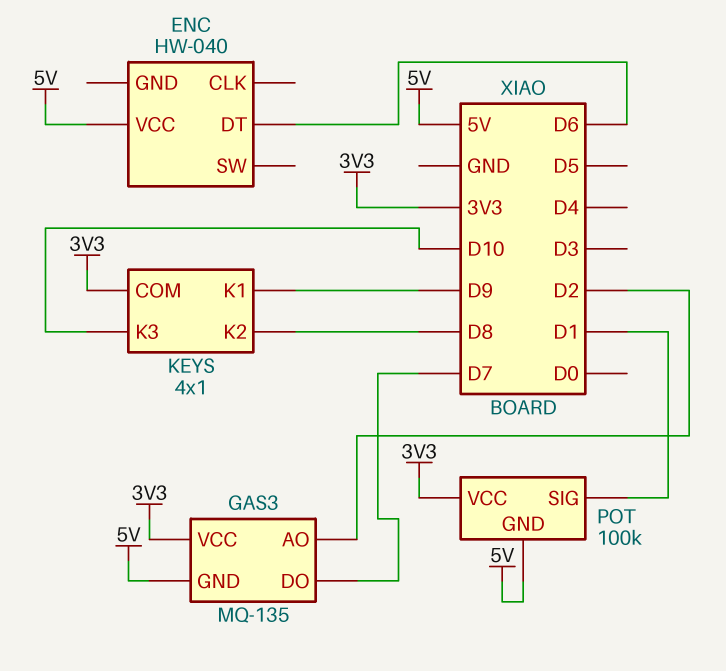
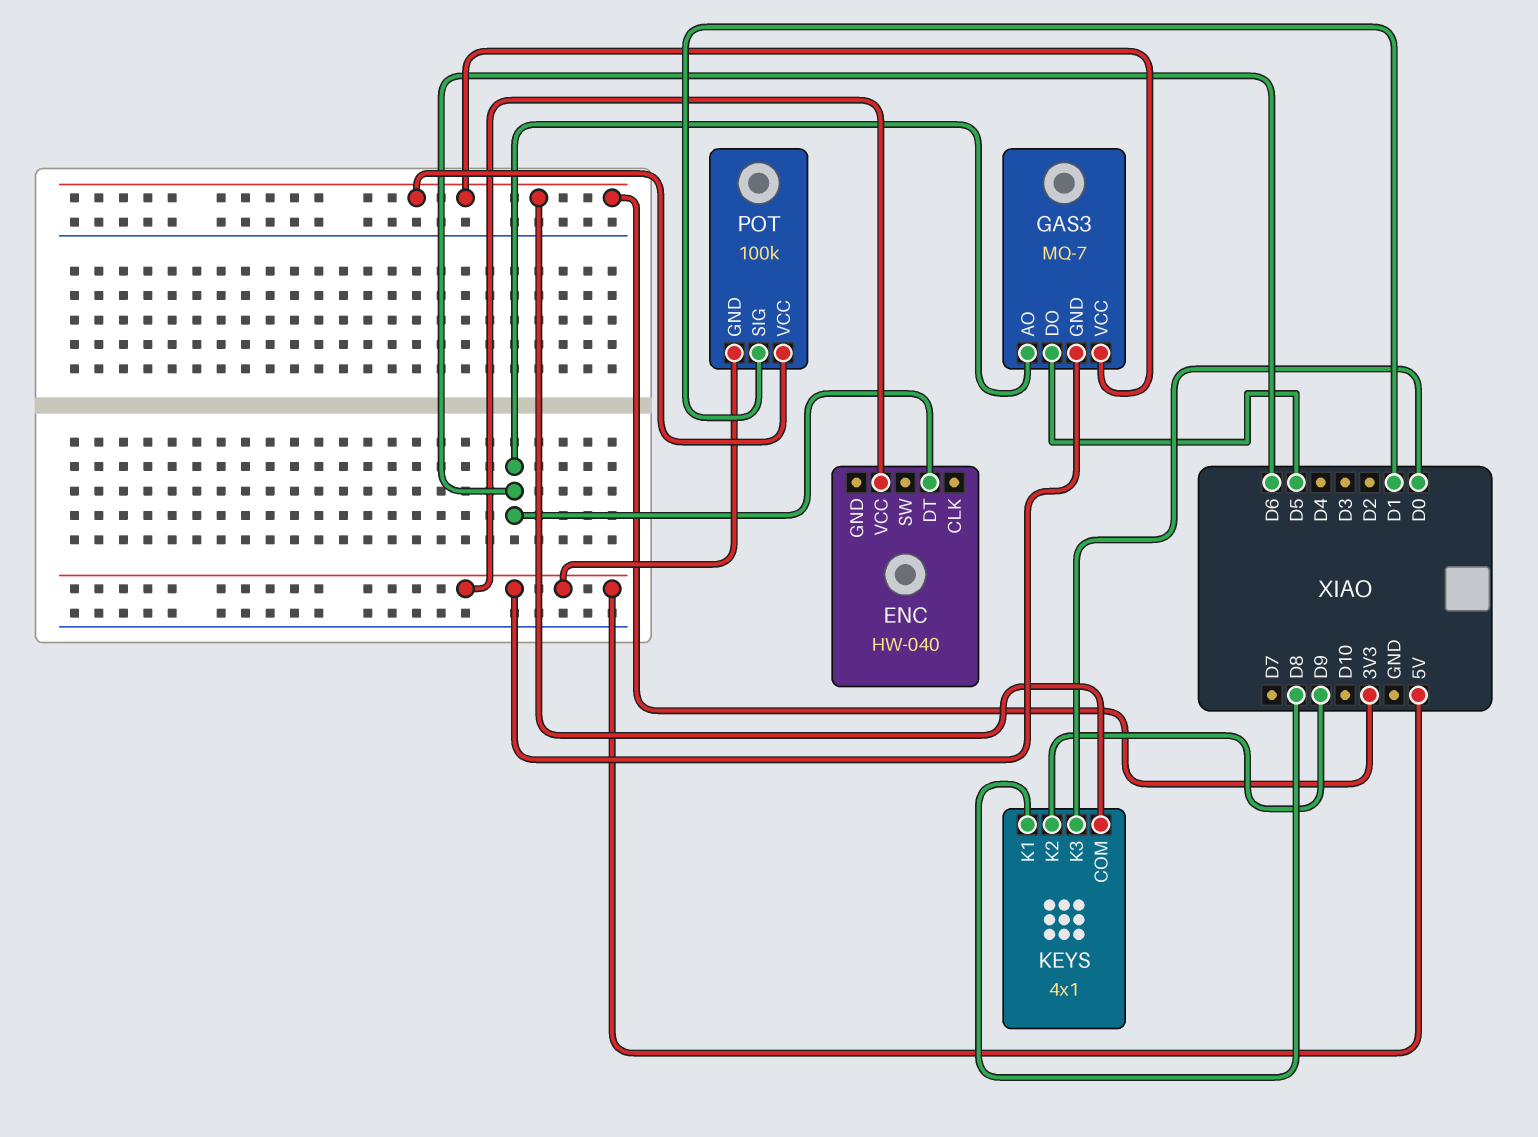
GAS3: MQ-135 -> MQ-7
GAS3 pin AO: D2 -> D6
GAS3 pin DO: D7 -> D5
KEYS pin K1: D9 -> D8
KEYS pin K2: D8 -> D9
KEYS pin K3: D10 -> D0

